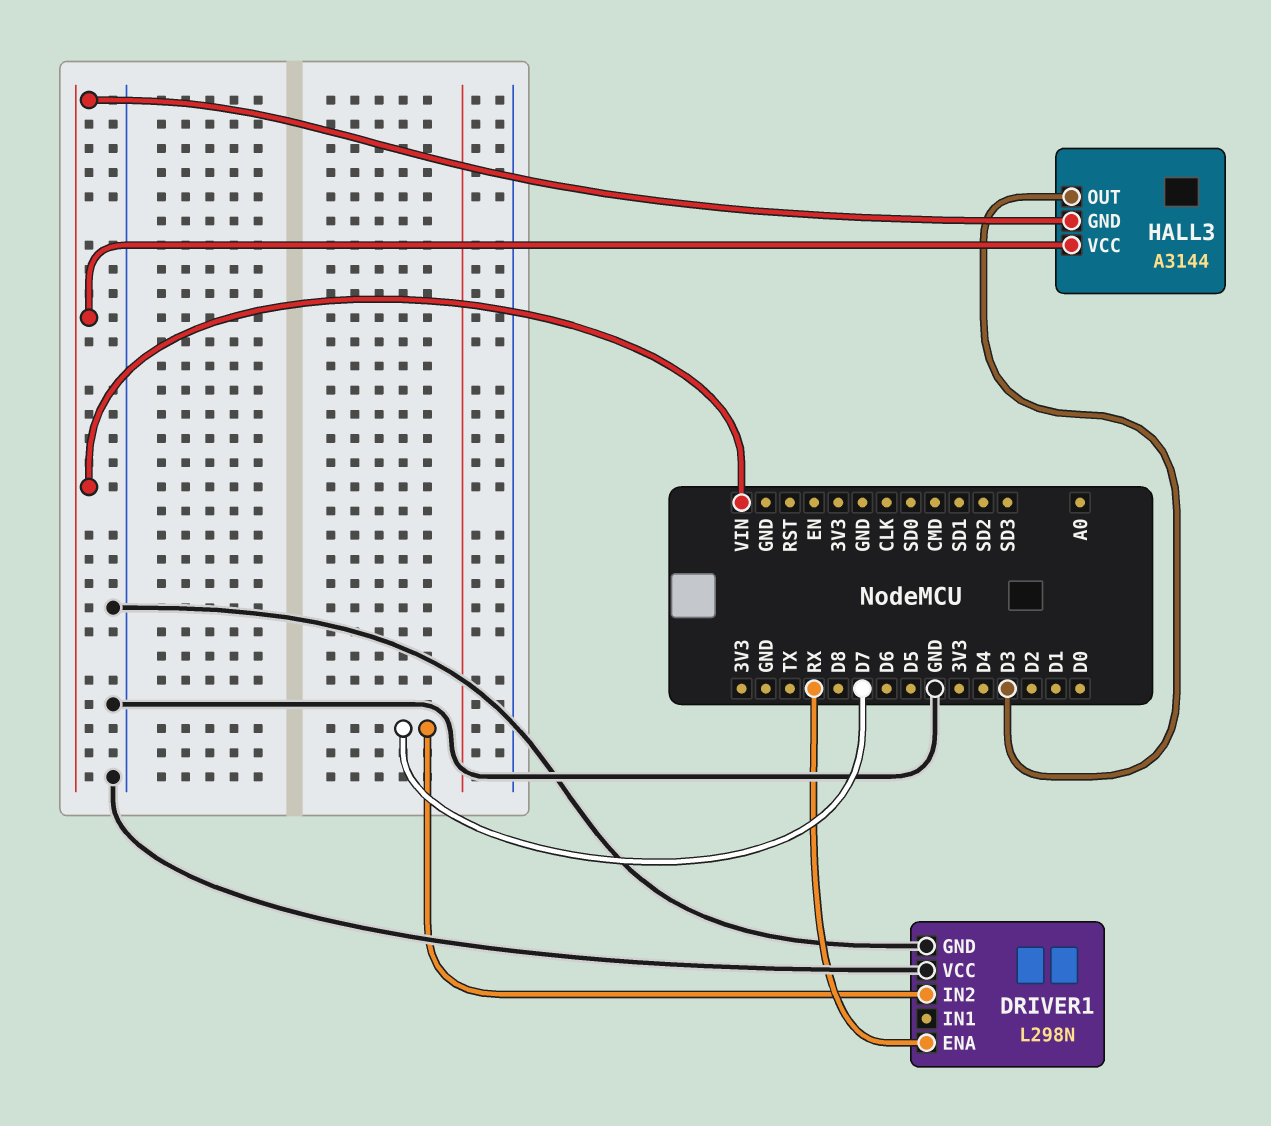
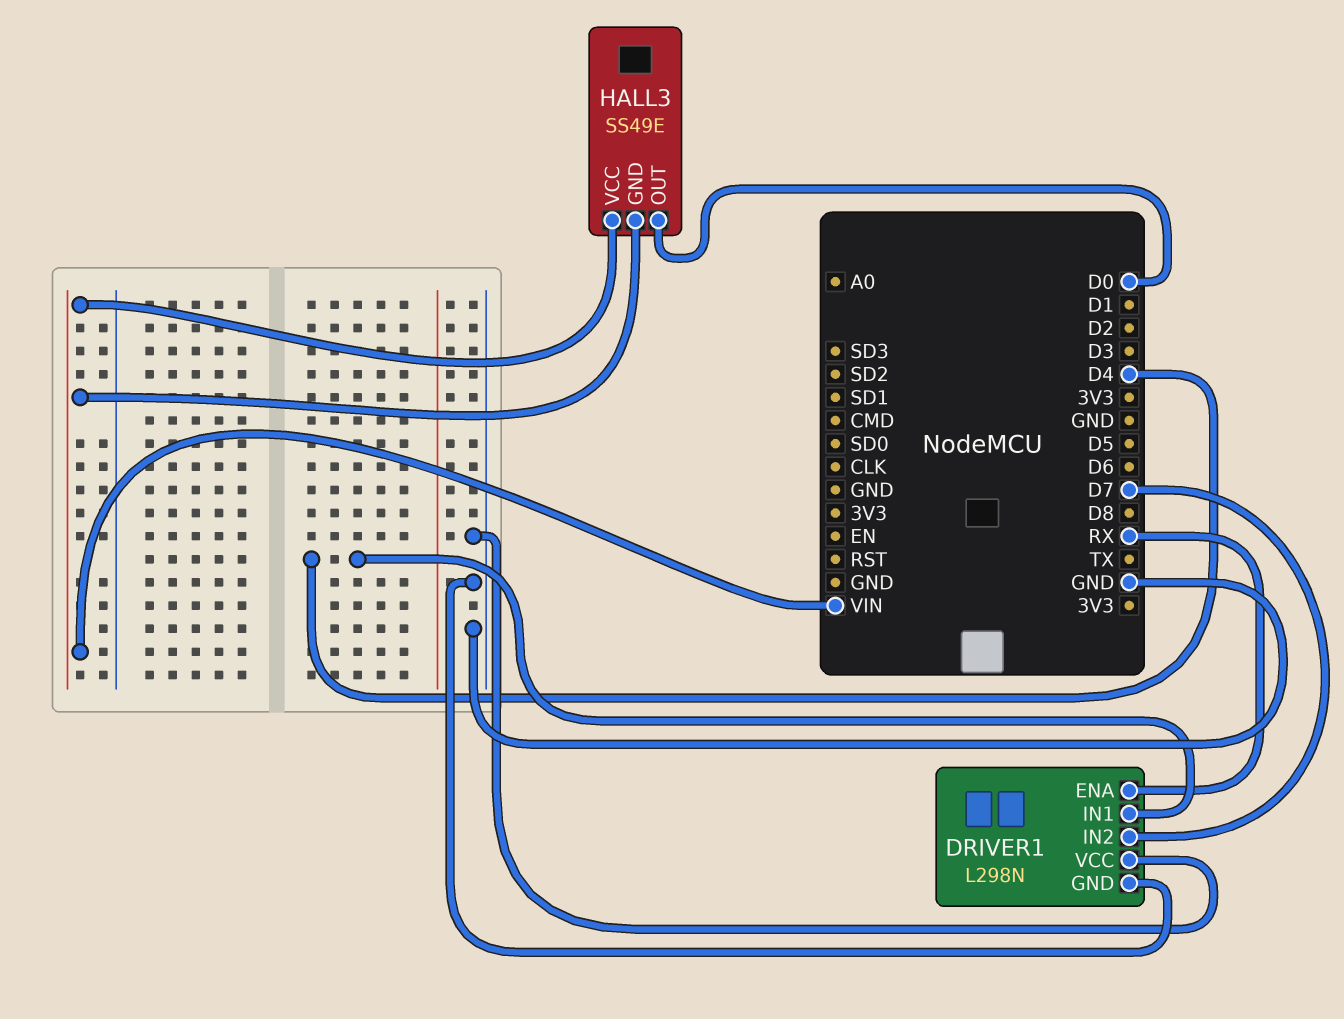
DRIVER1 pin IN1: none -> D4
HALL3: A3144 -> SS49E
HALL3 pin OUT: D3 -> D0

